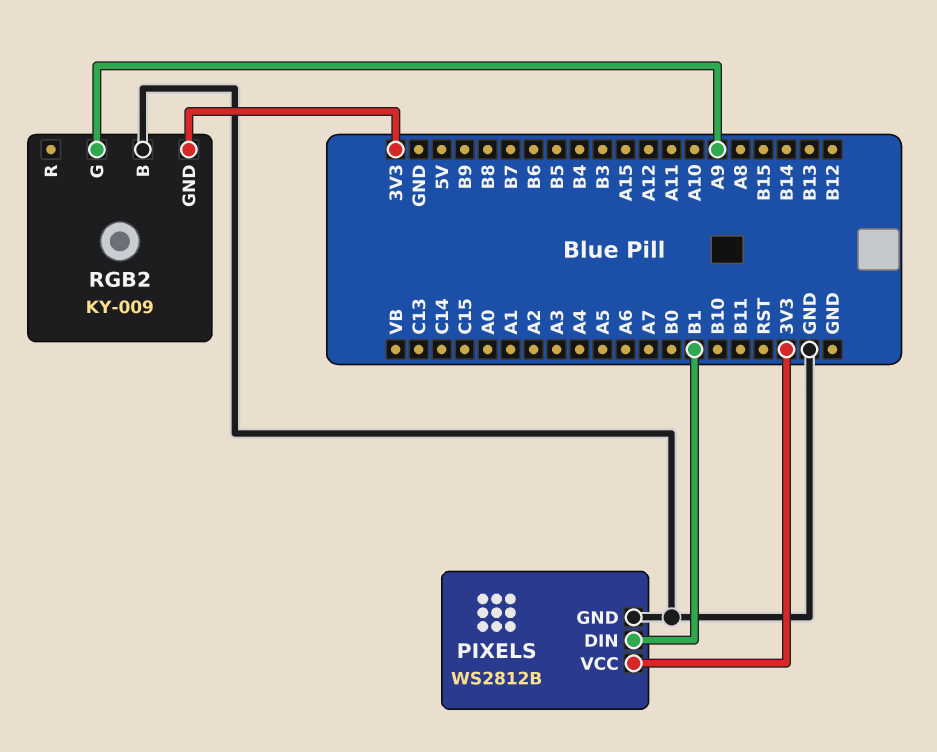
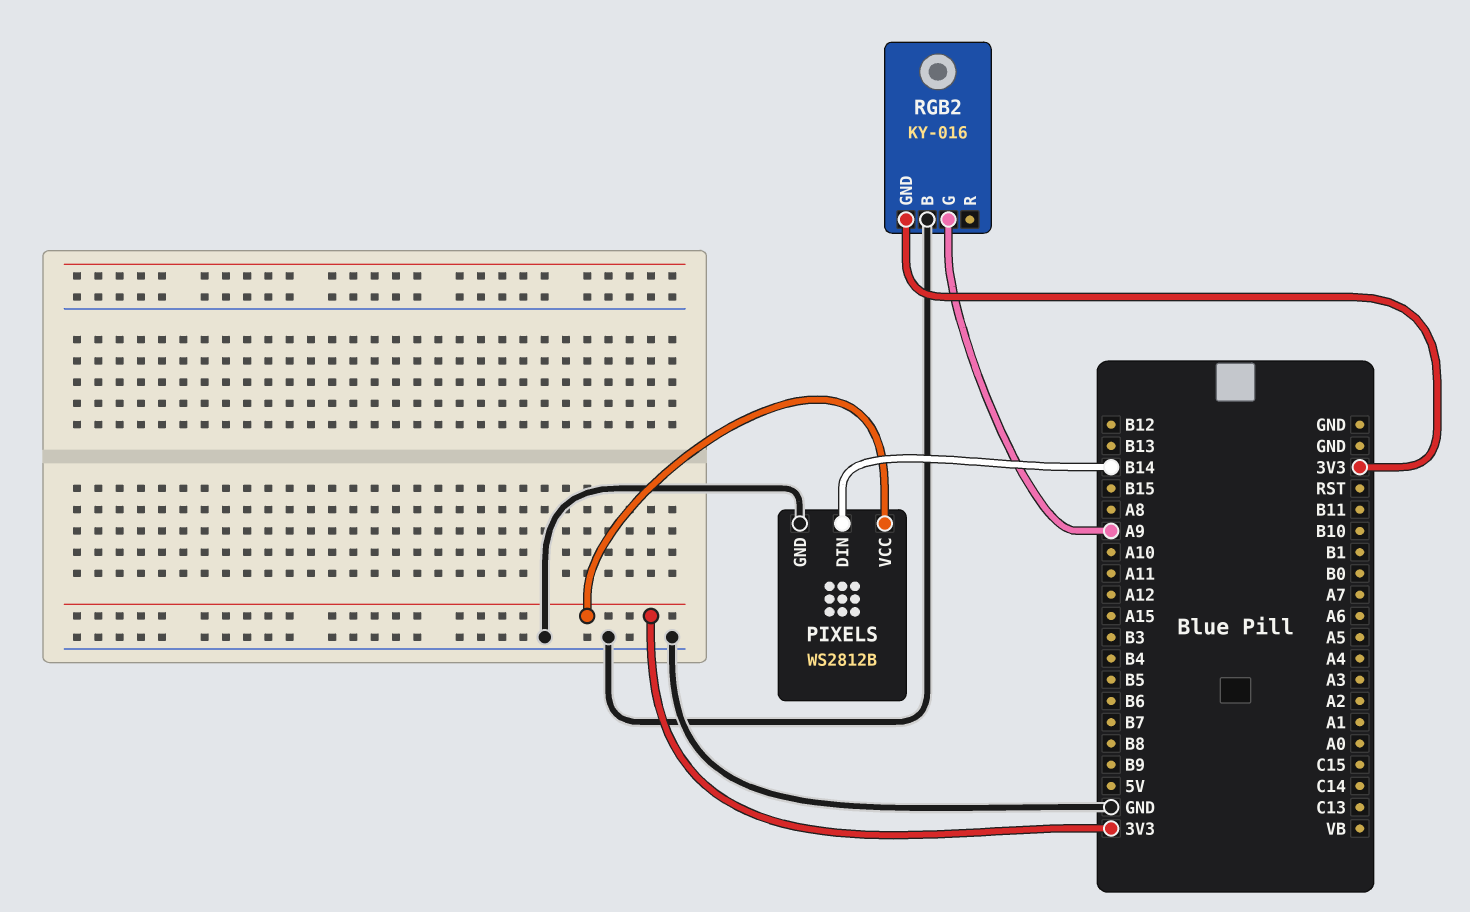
PIXELS pin DIN: B1 -> B14
RGB2: KY-009 -> KY-016

